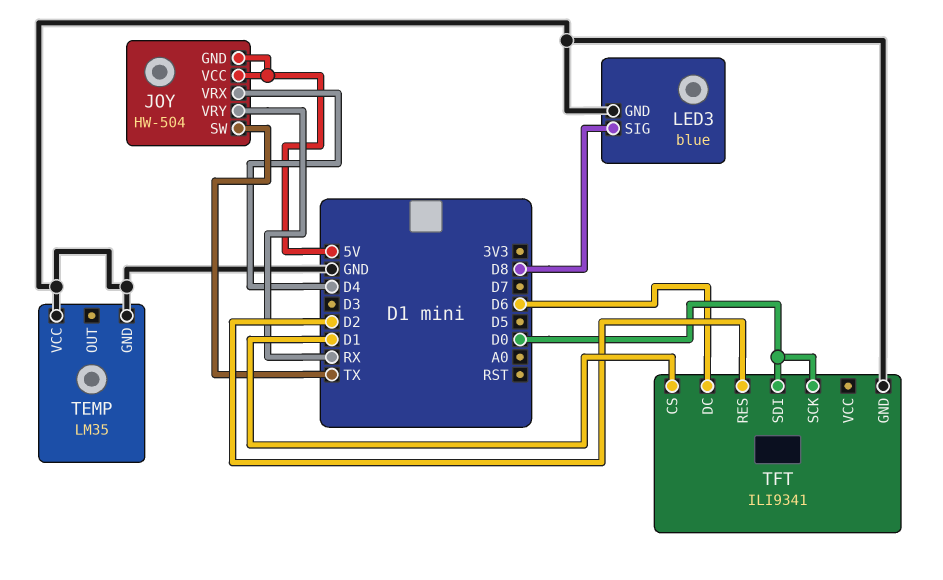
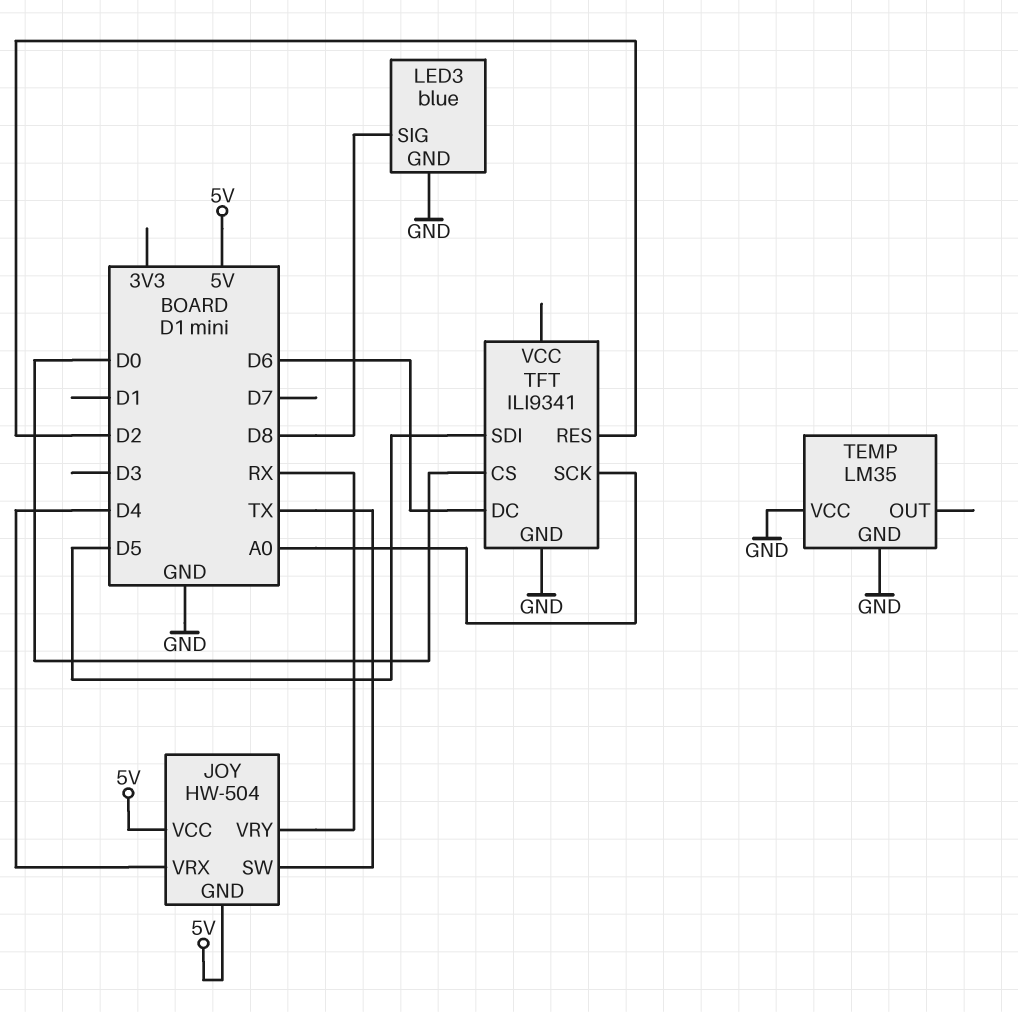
TFT pin CS: D1 -> D0
TFT pin SCK: D0 -> A0
TFT pin SDI: D0 -> D5

